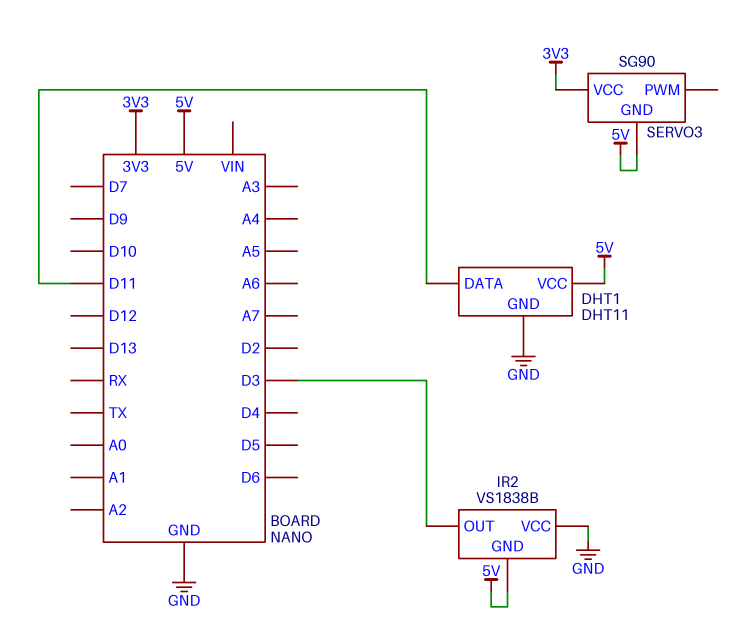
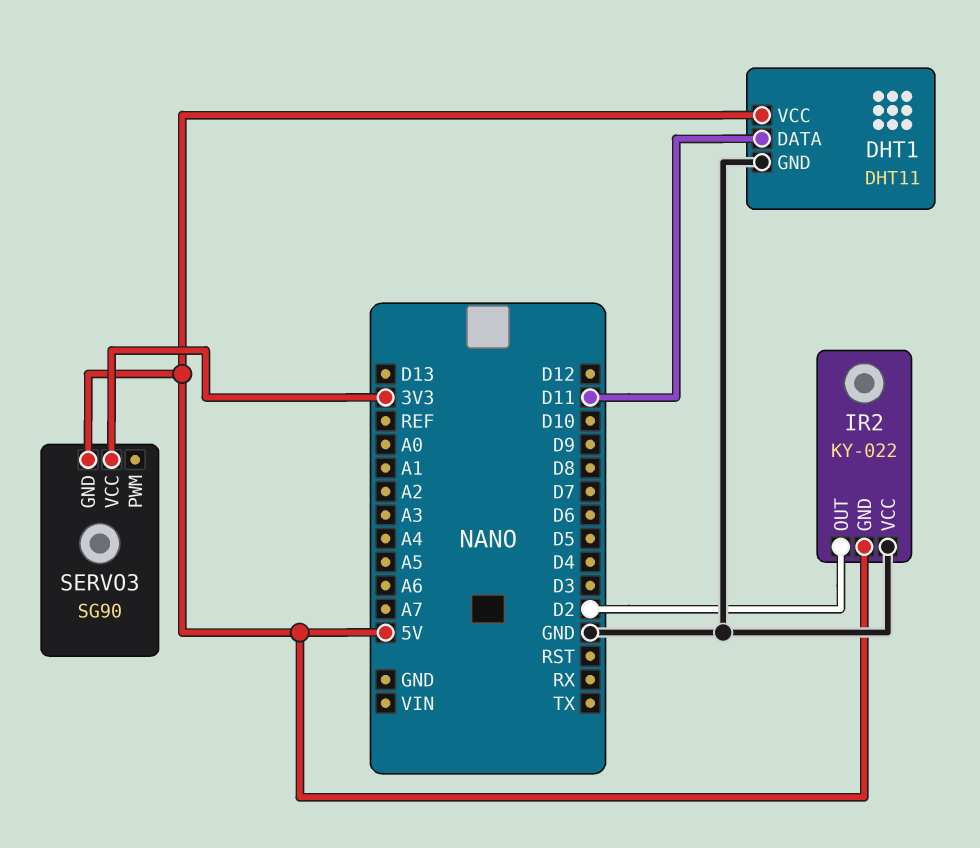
IR2: VS1838B -> KY-022
IR2 pin OUT: D3 -> D2

